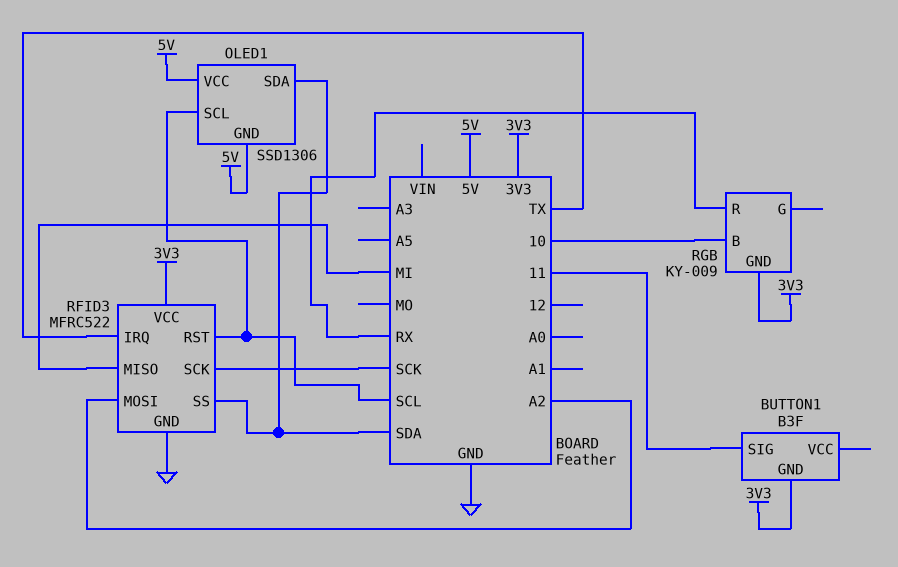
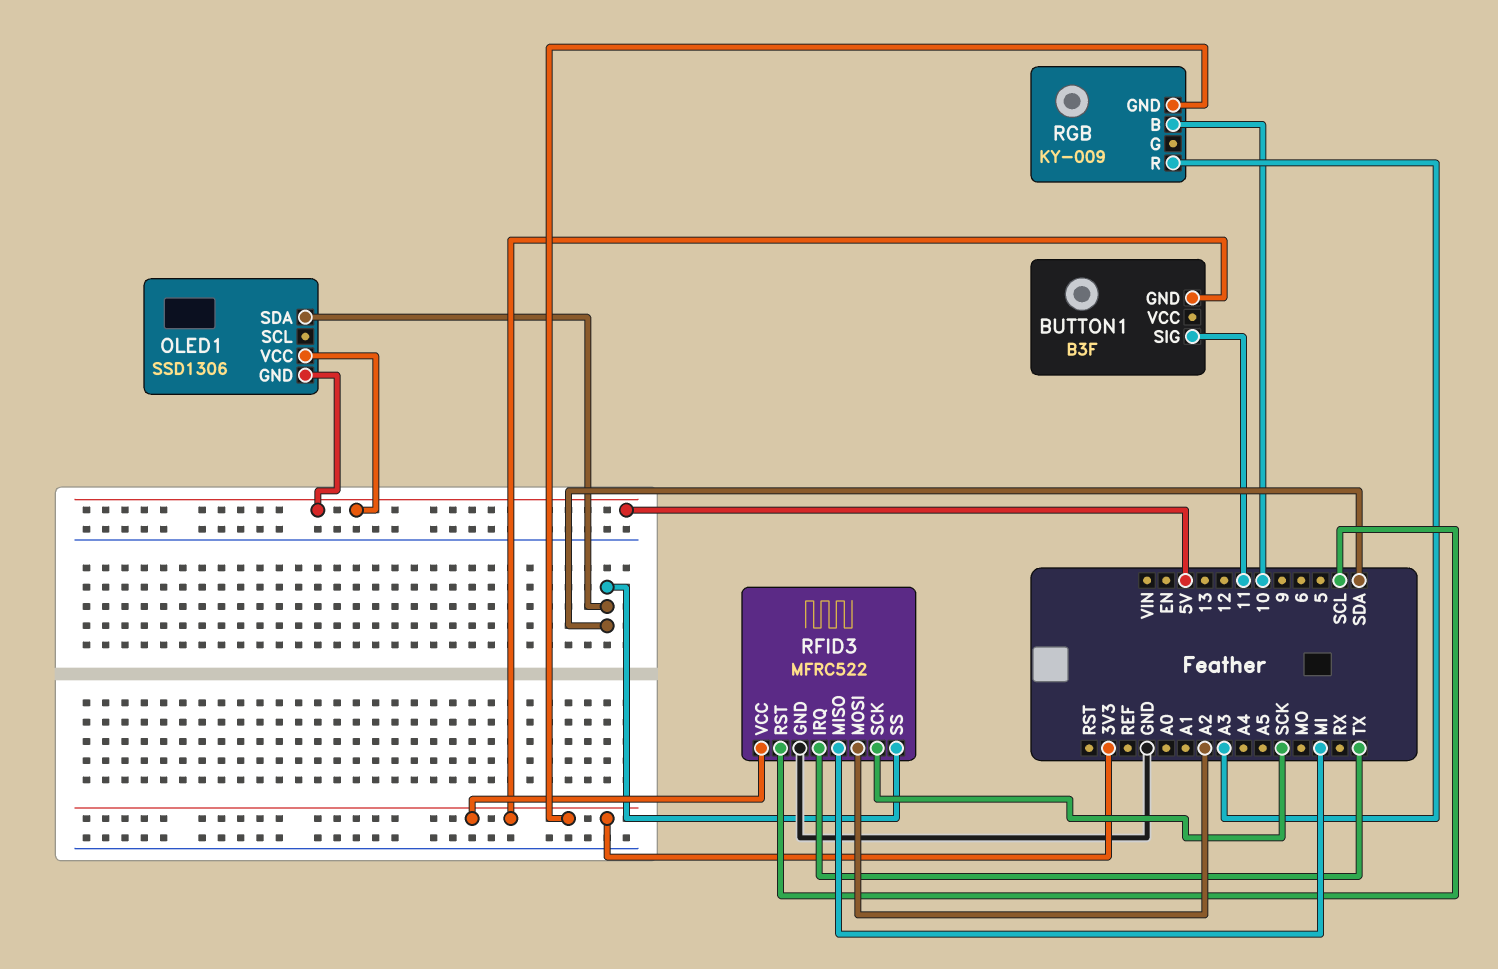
OLED1 pin SCL: SCL -> none
RGB pin R: RX -> A3

